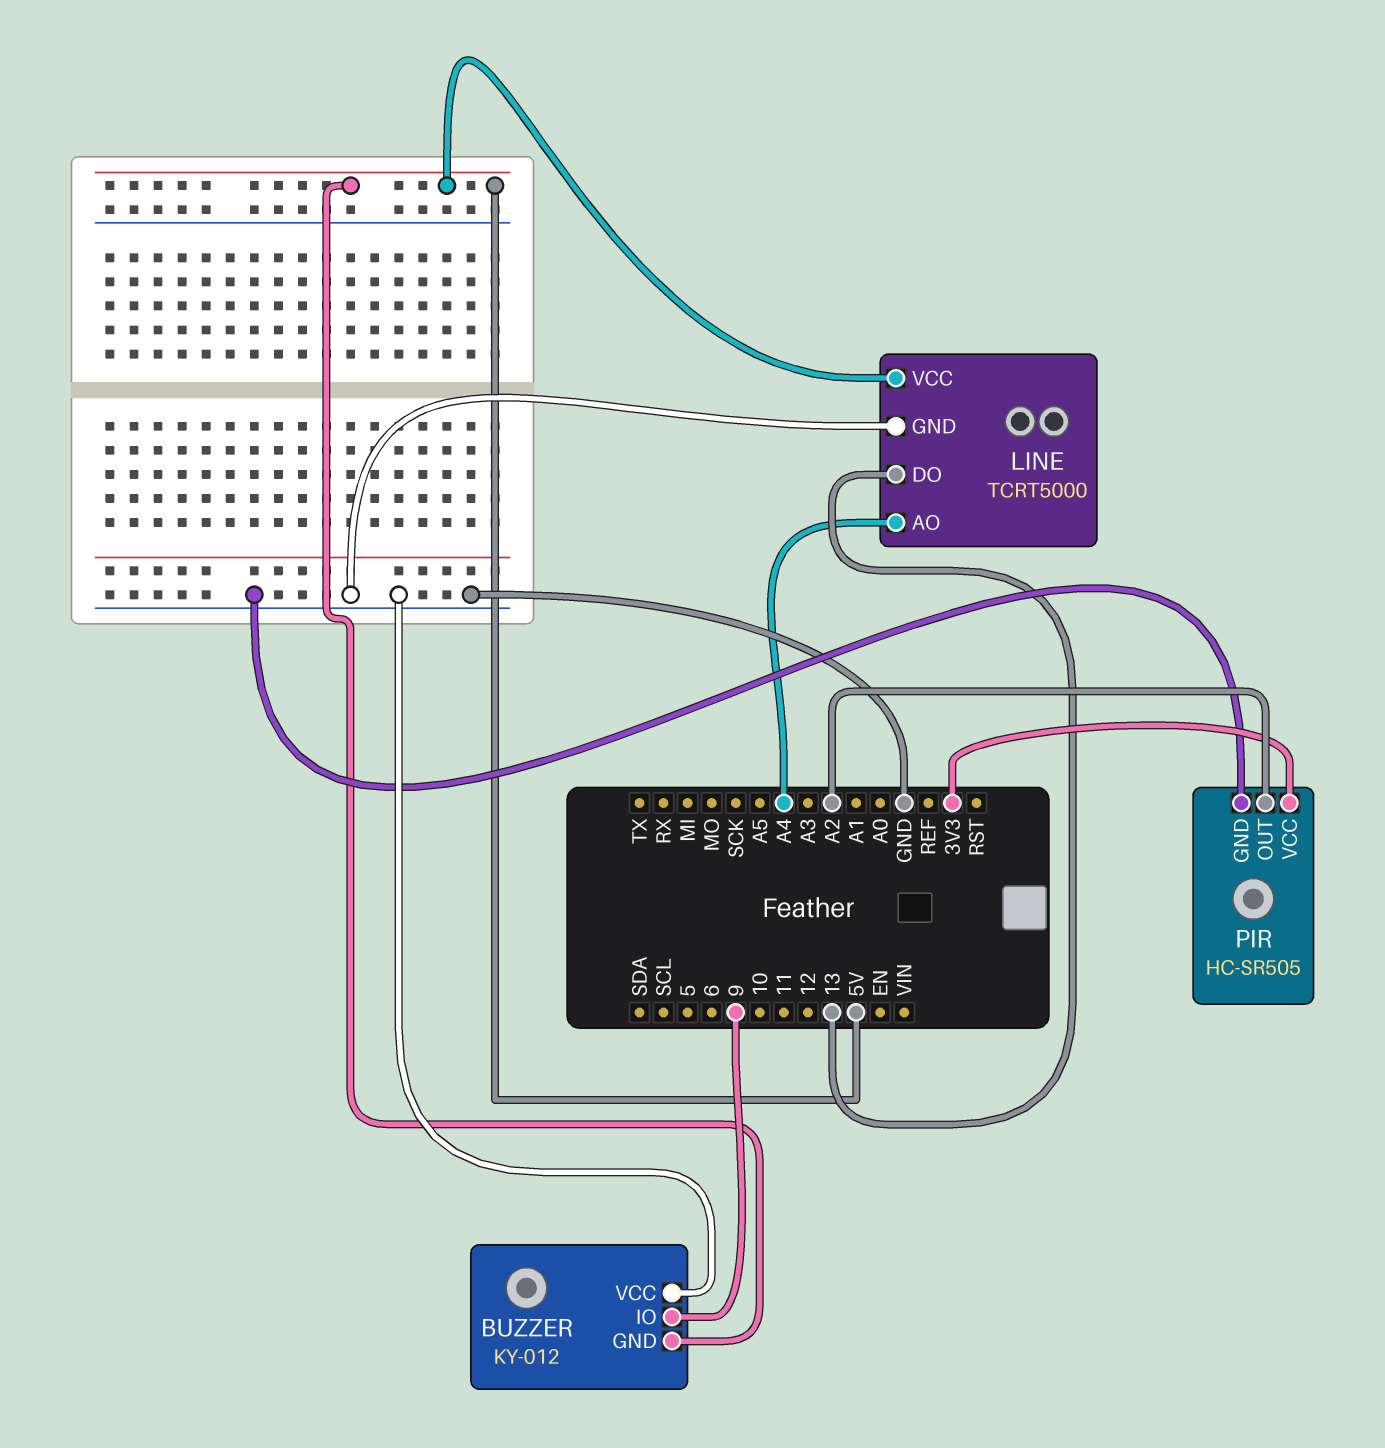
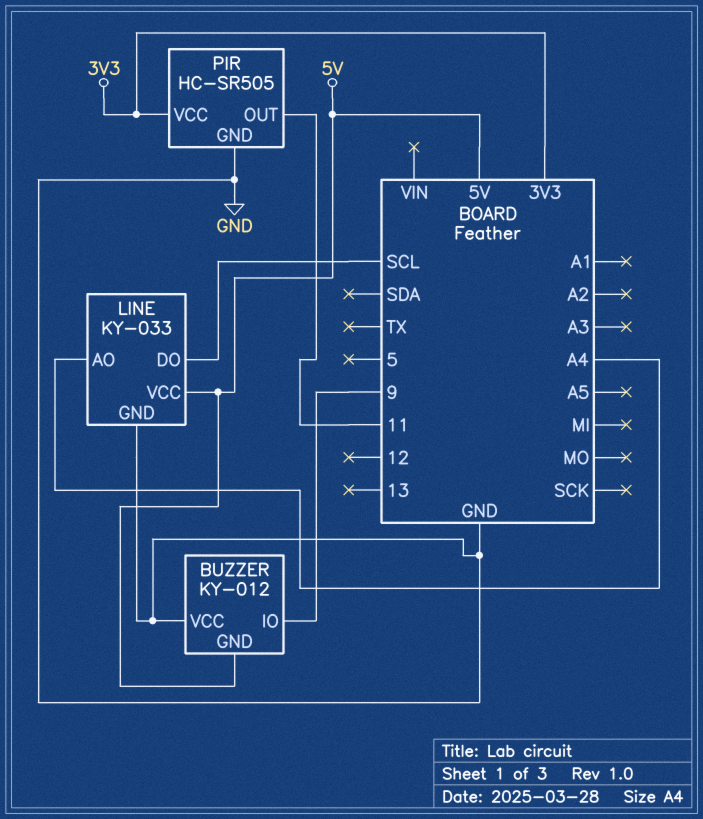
LINE: TCRT5000 -> KY-033
LINE pin DO: 13 -> SCL
PIR pin OUT: A2 -> 11

